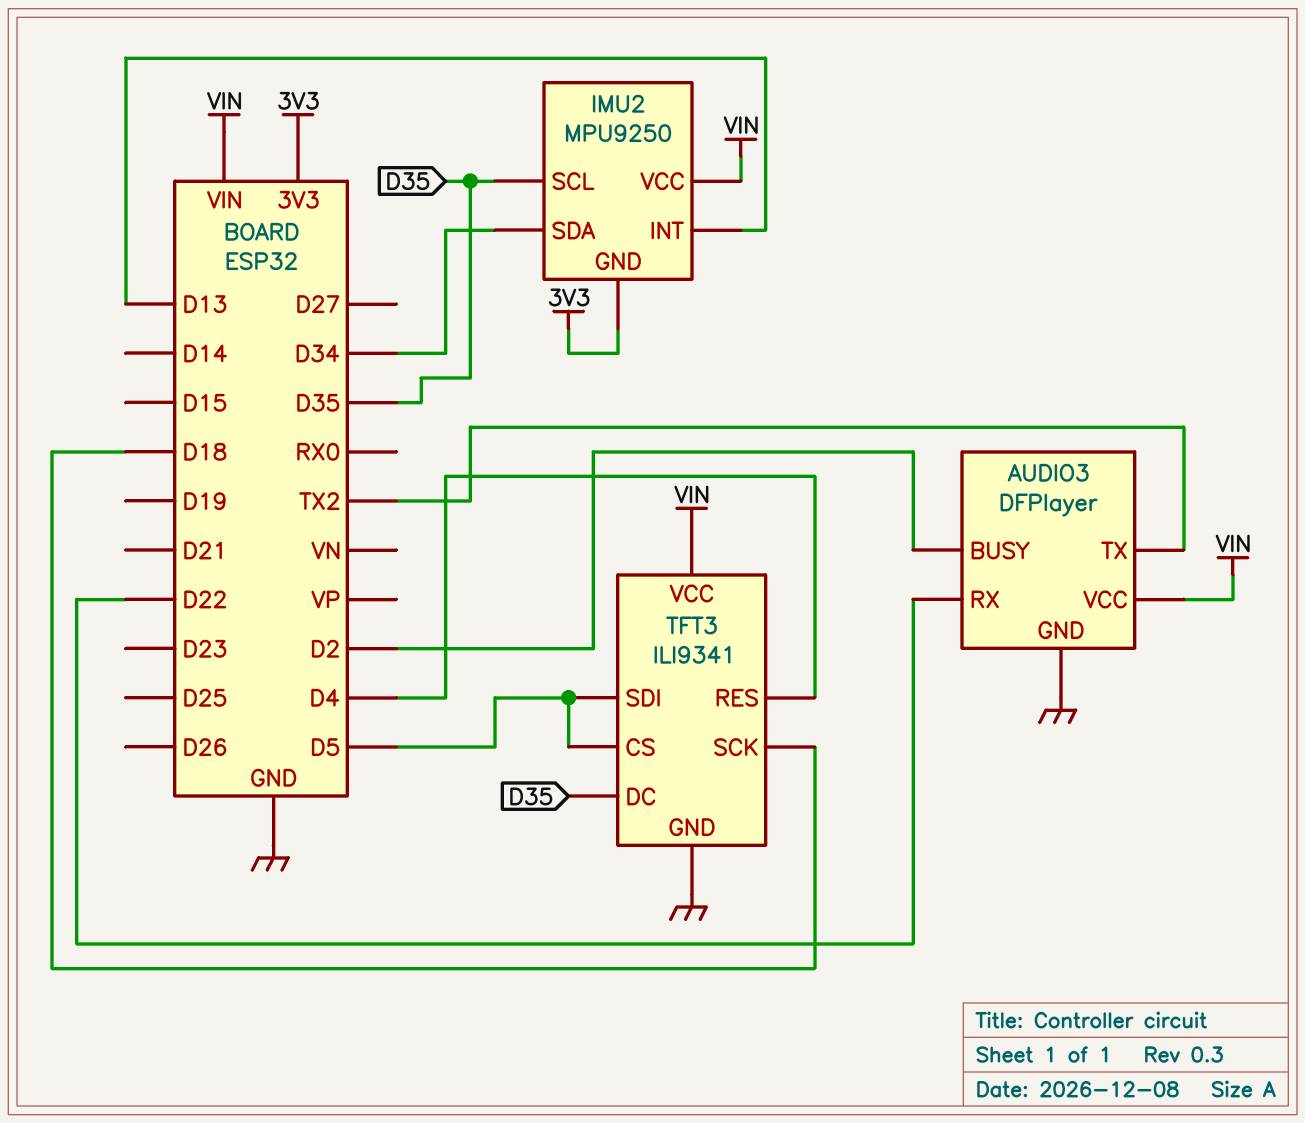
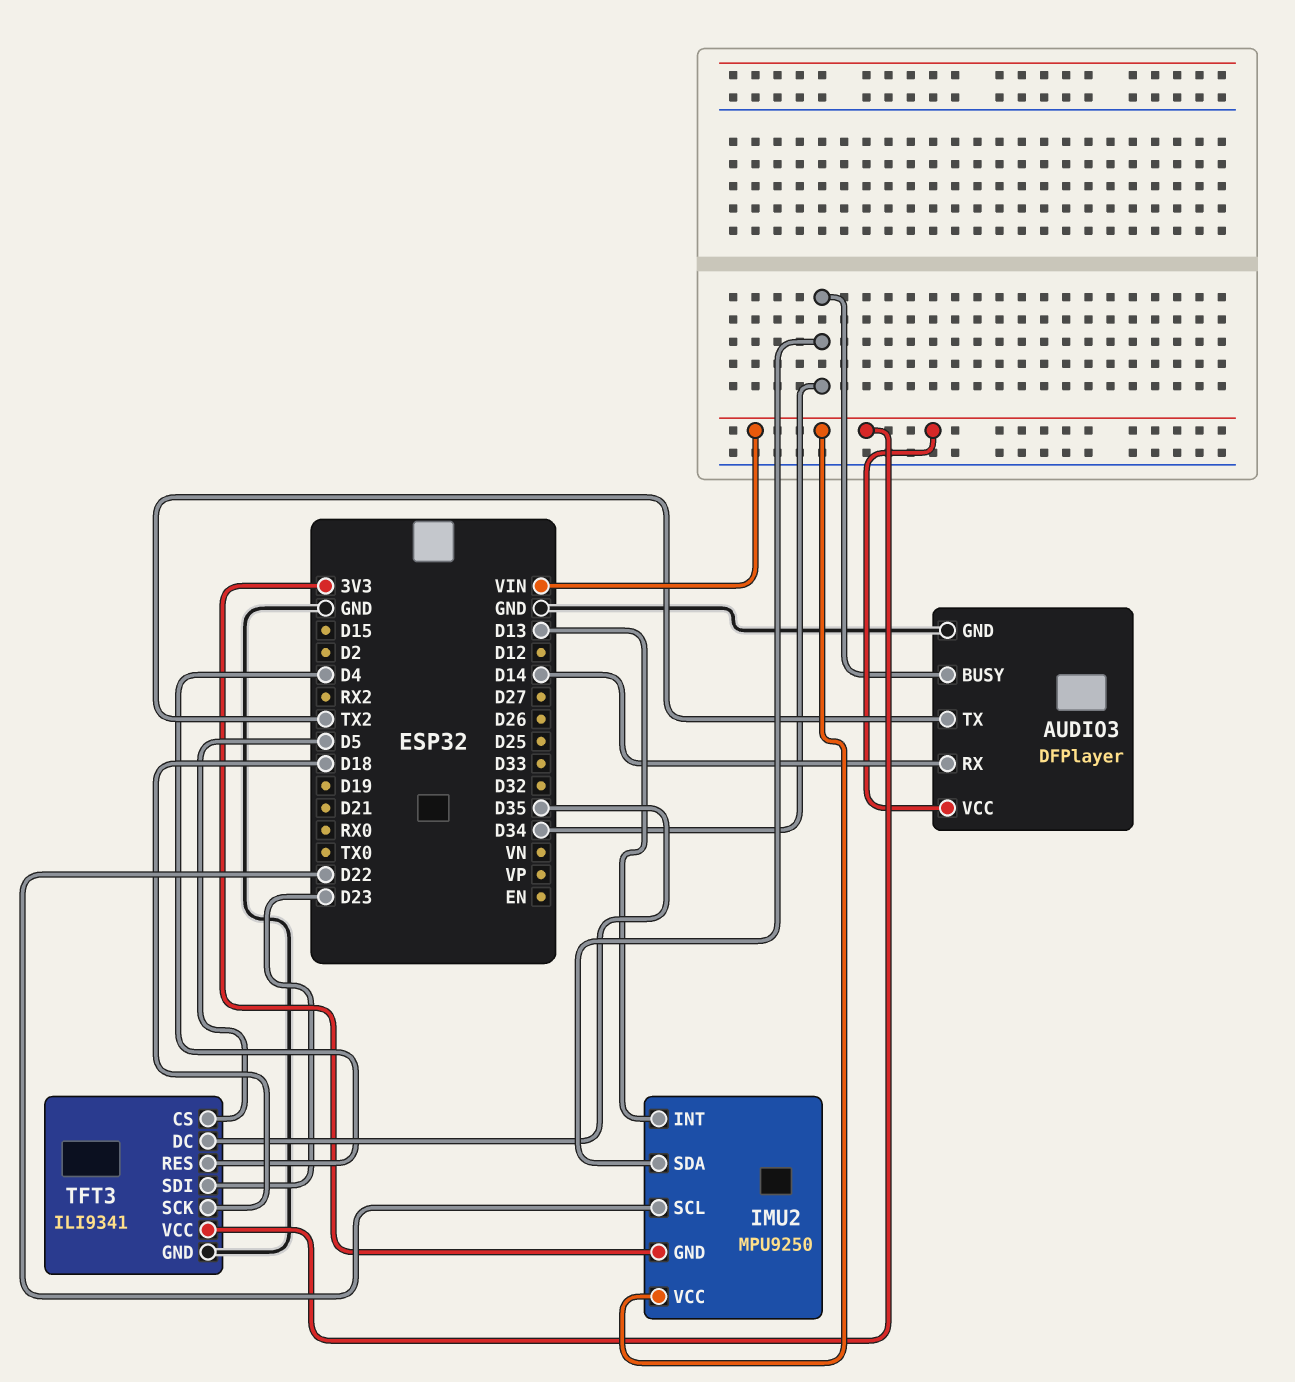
AUDIO3 pin BUSY: D2 -> D34
AUDIO3 pin RX: D22 -> D14
IMU2 pin SCL: D35 -> D22
TFT3 pin SDI: D5 -> D23

